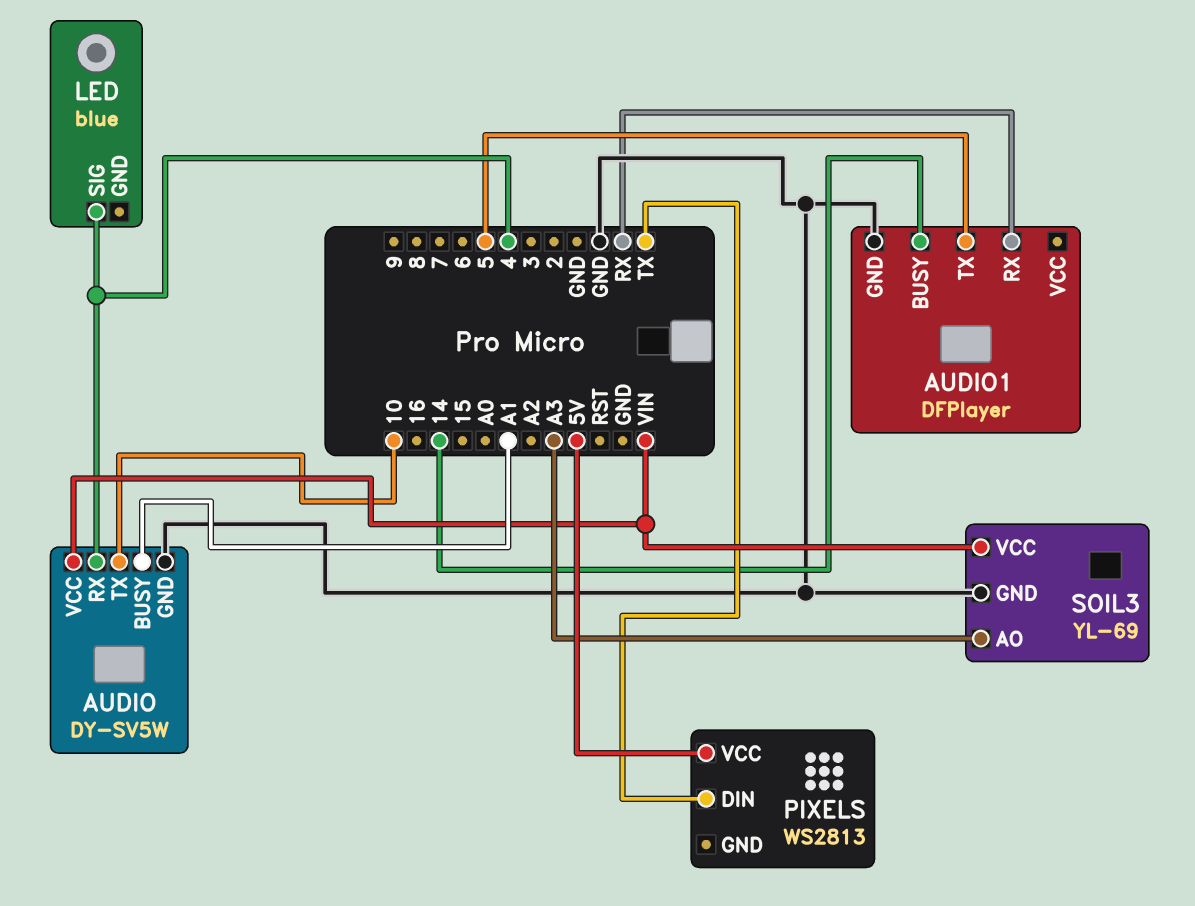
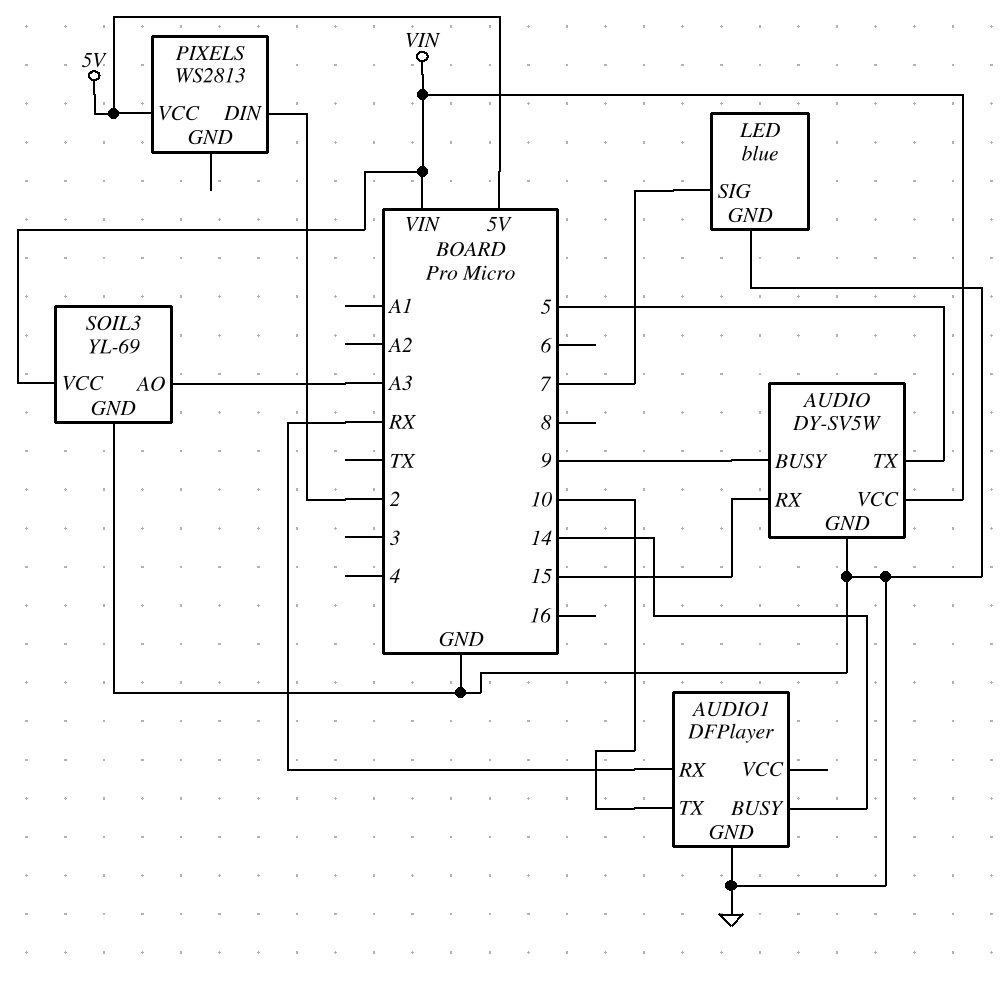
AUDIO pin BUSY: A1 -> 9
AUDIO pin RX: 4 -> 15
AUDIO pin TX: 10 -> 5
AUDIO1 pin TX: 5 -> 10
LED pin GND: none -> GND
LED pin SIG: 4 -> 7
PIXELS pin DIN: TX -> 2

